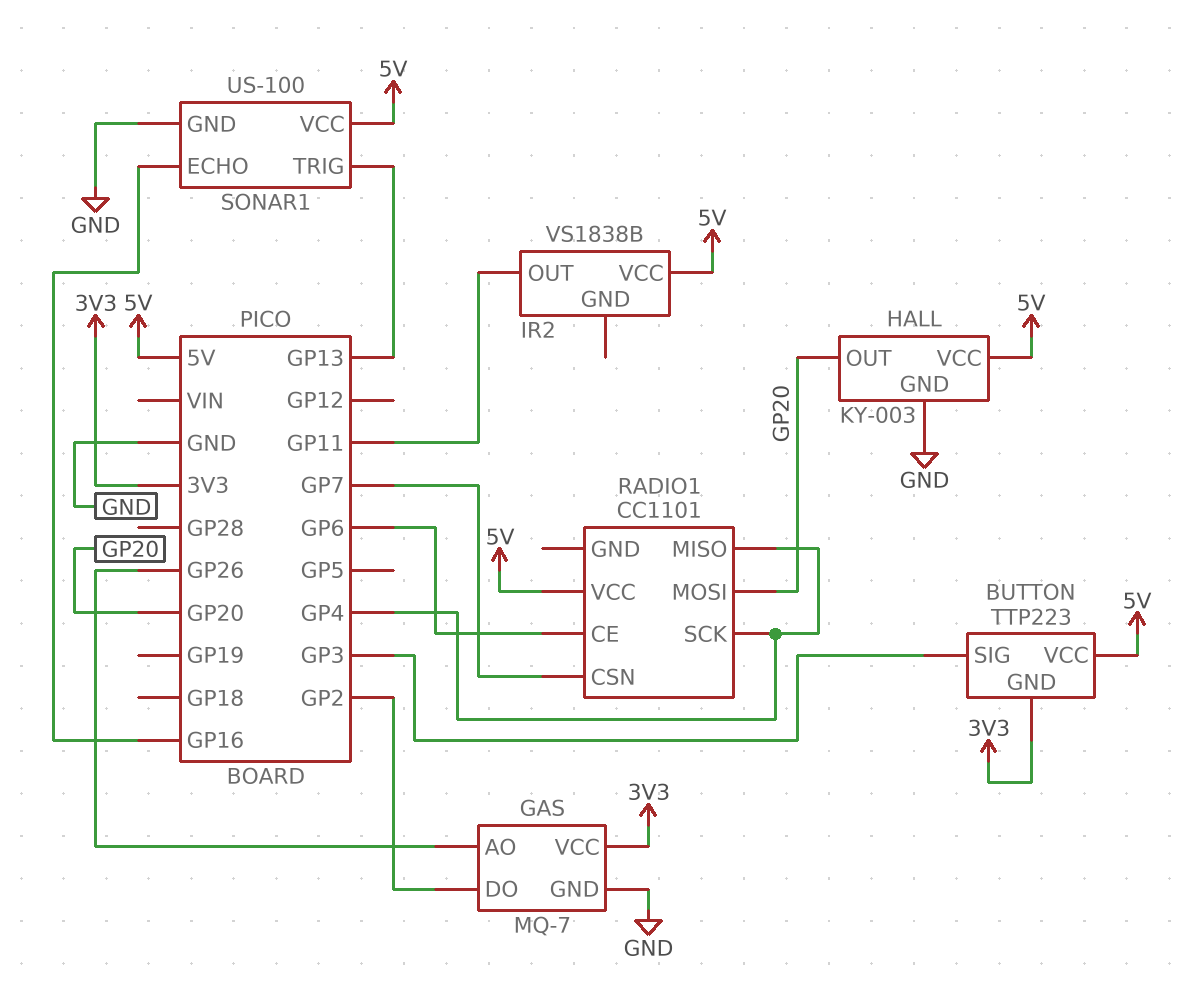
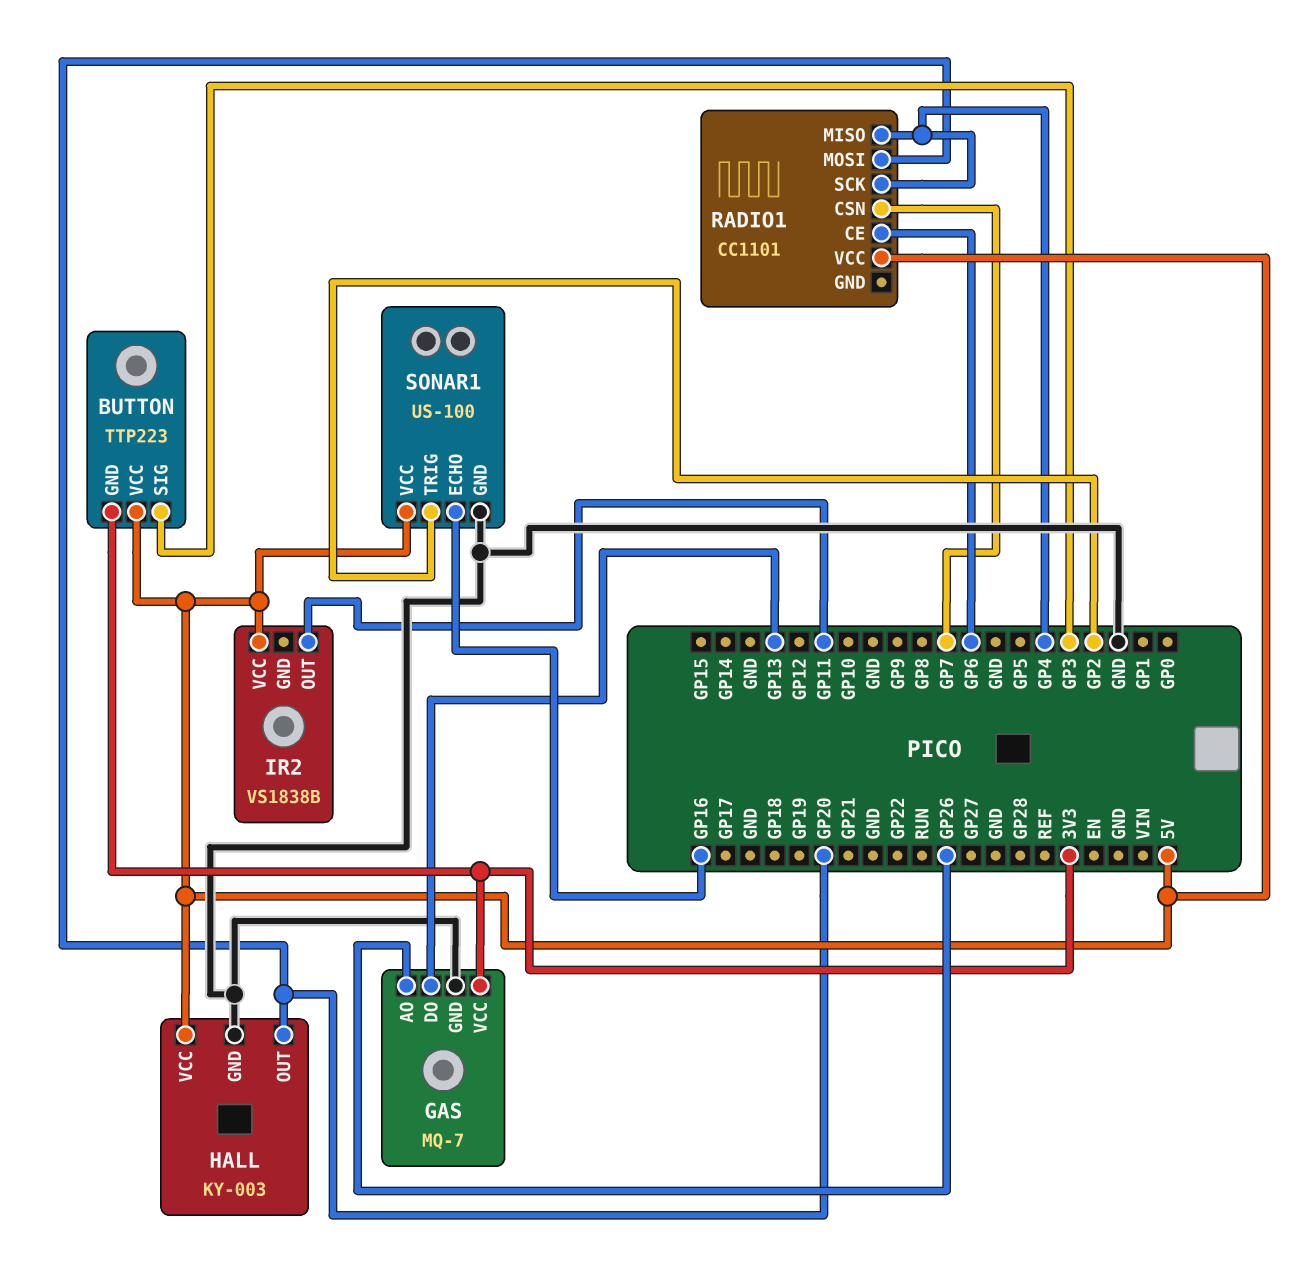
GAS pin DO: GP2 -> GP13
SONAR1 pin TRIG: GP13 -> GP2

